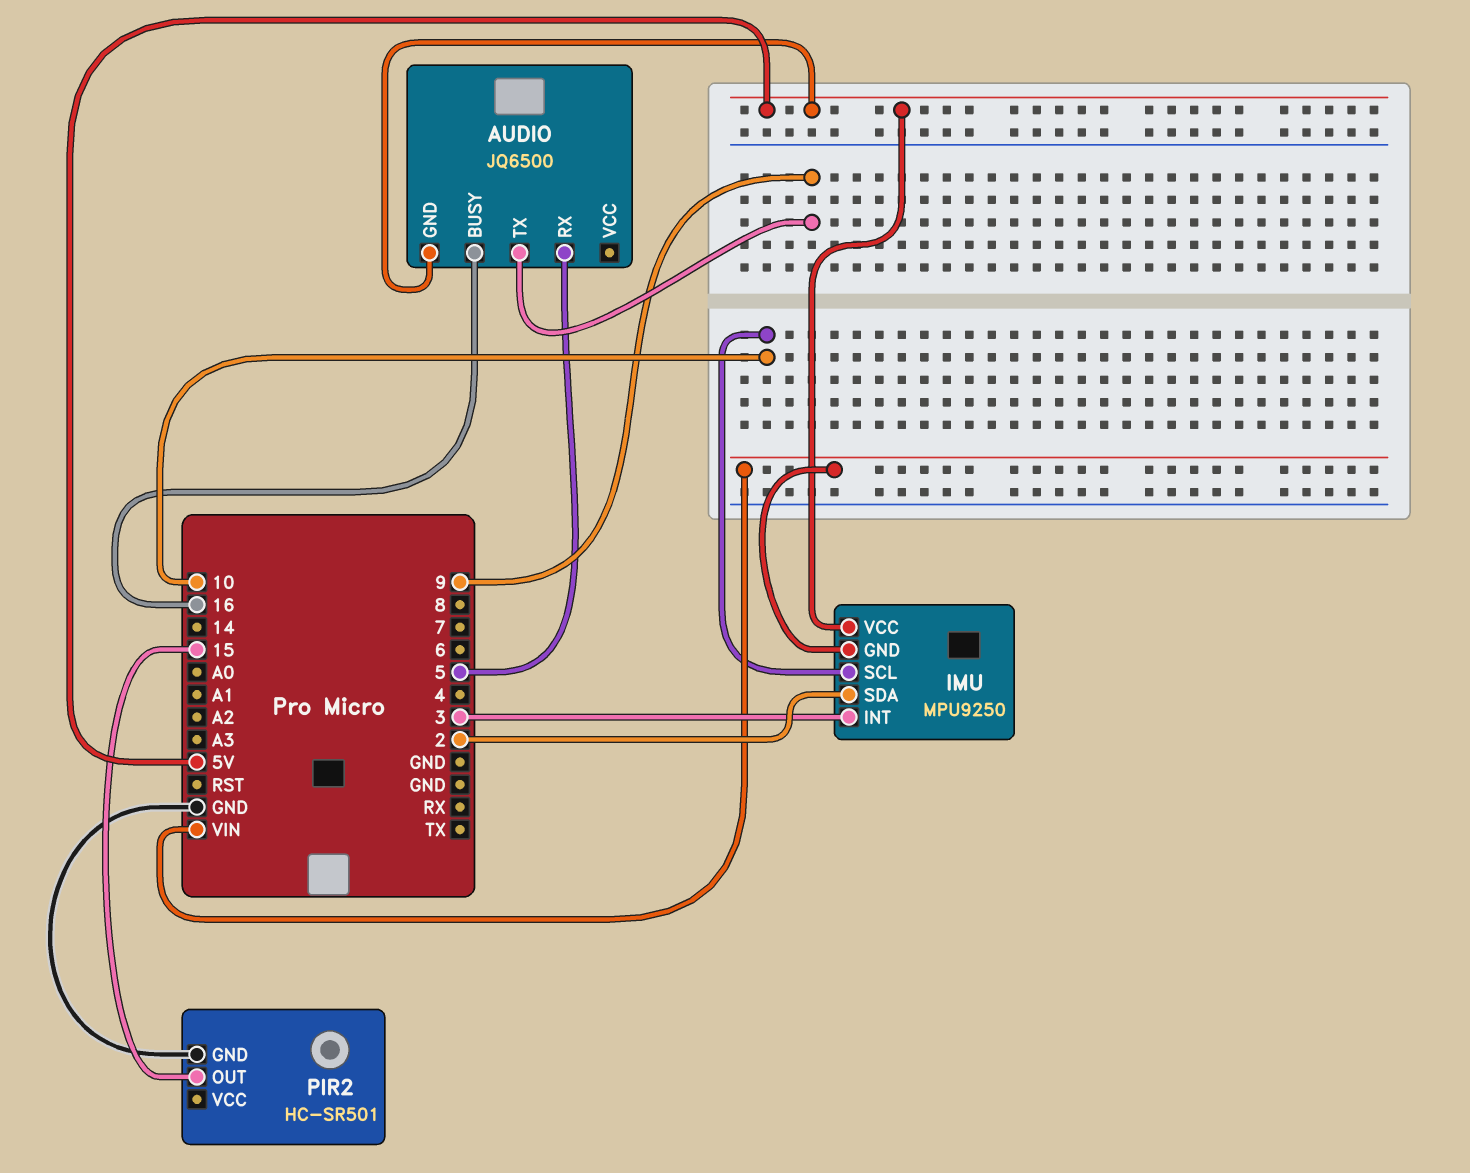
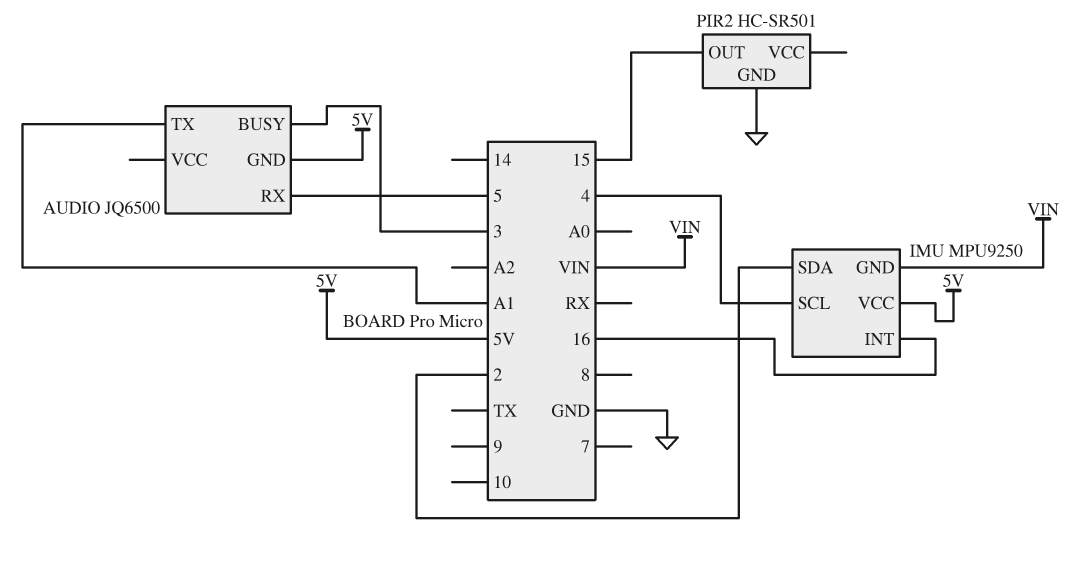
AUDIO pin BUSY: 16 -> 3
AUDIO pin TX: 9 -> A1
IMU pin INT: 3 -> 16
IMU pin SCL: 10 -> 4

